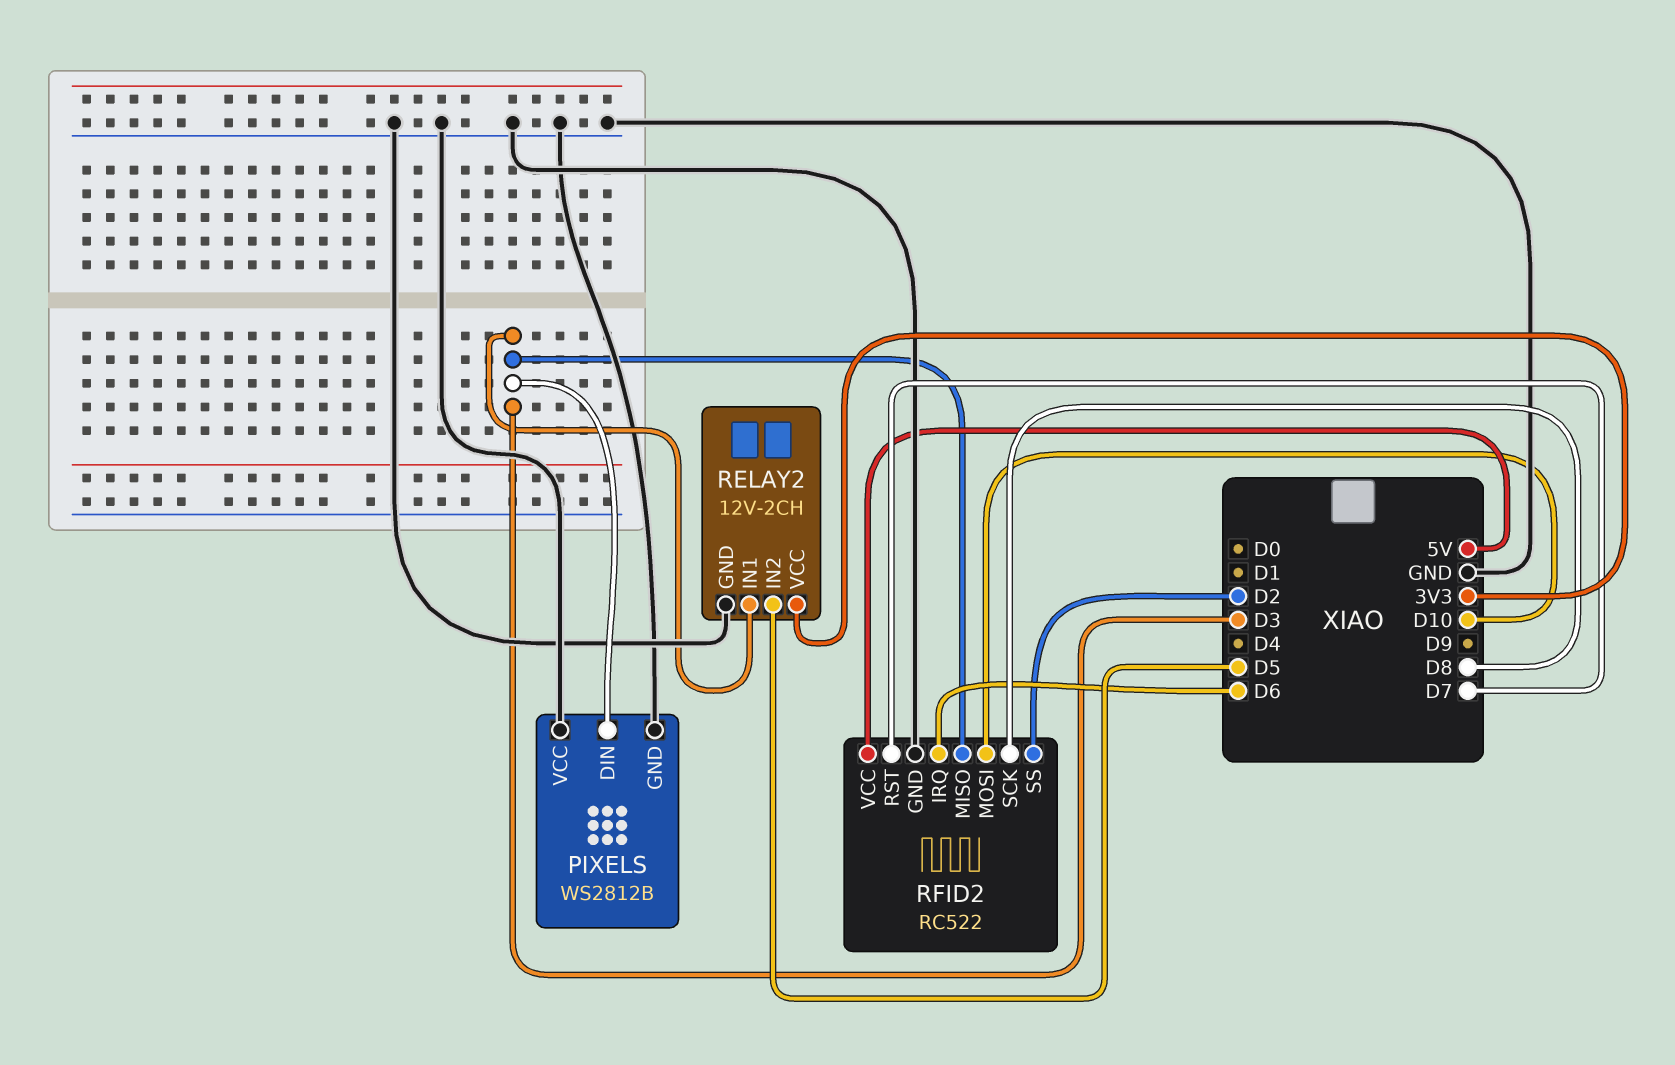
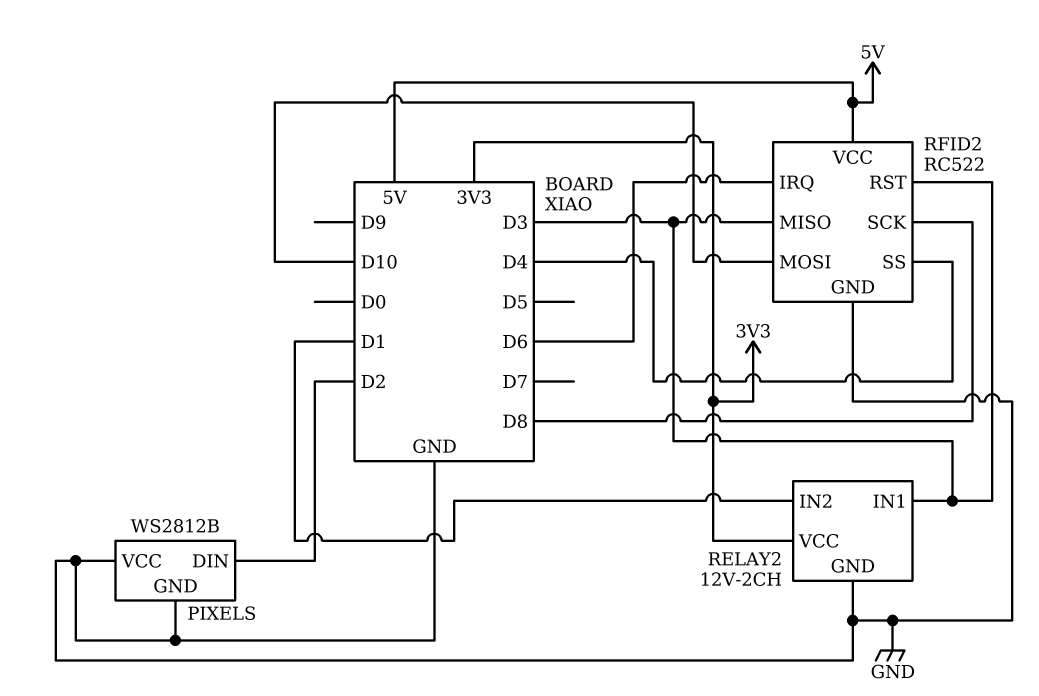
PIXELS pin DIN: D3 -> D2
RELAY2 pin IN2: D5 -> D1
RFID2 pin RST: D7 -> D3
RFID2 pin SS: D2 -> D4

